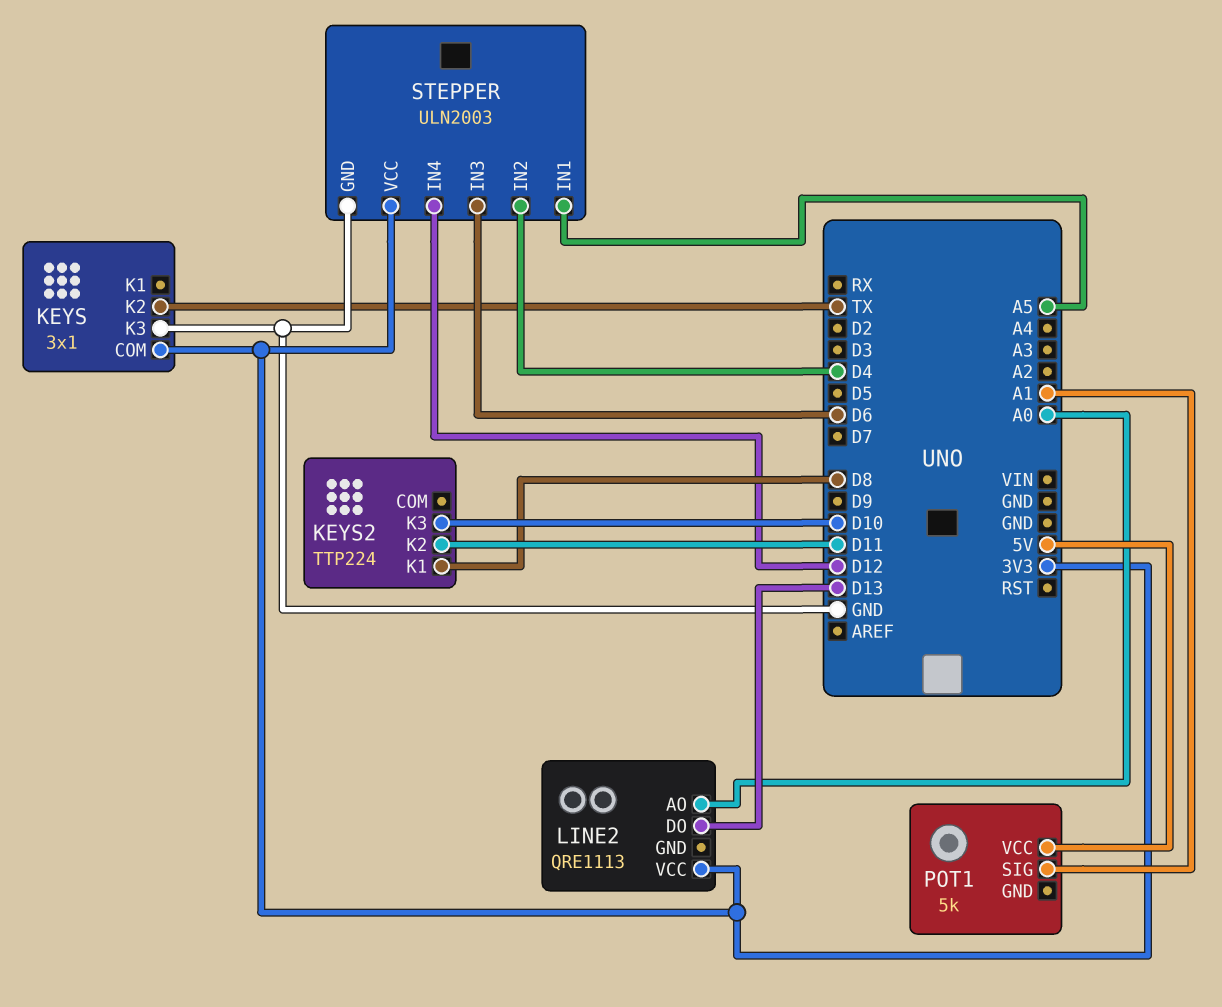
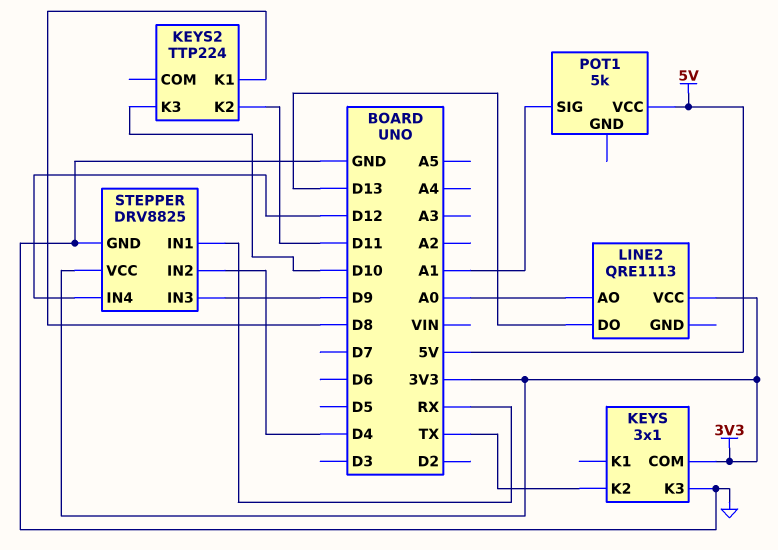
STEPPER: ULN2003 -> DRV8825
STEPPER pin IN1: A5 -> RX
STEPPER pin IN3: D6 -> D9

